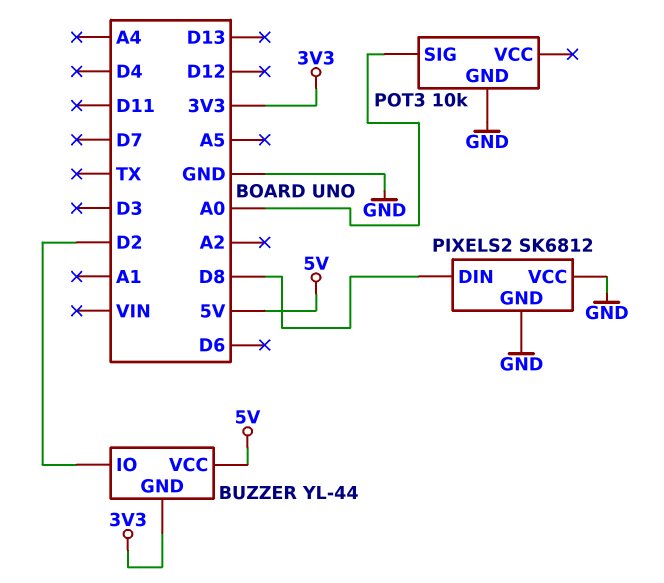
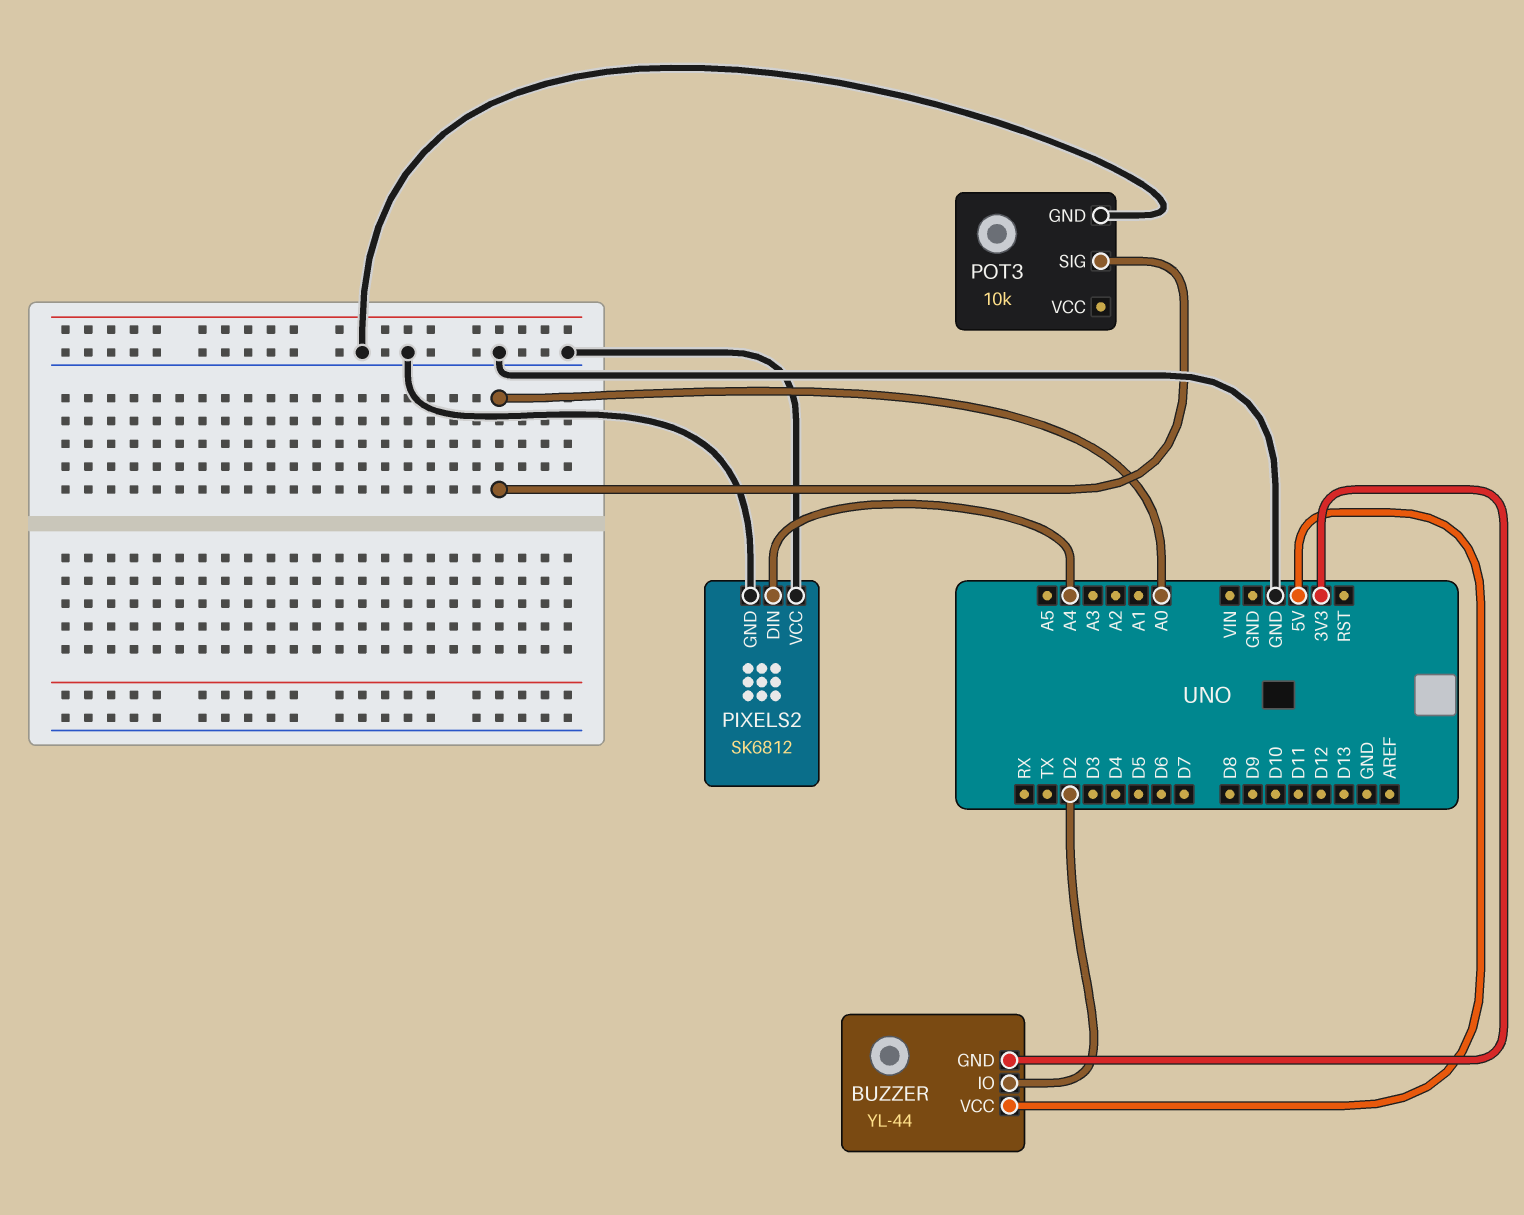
PIXELS2 pin DIN: D8 -> A4

